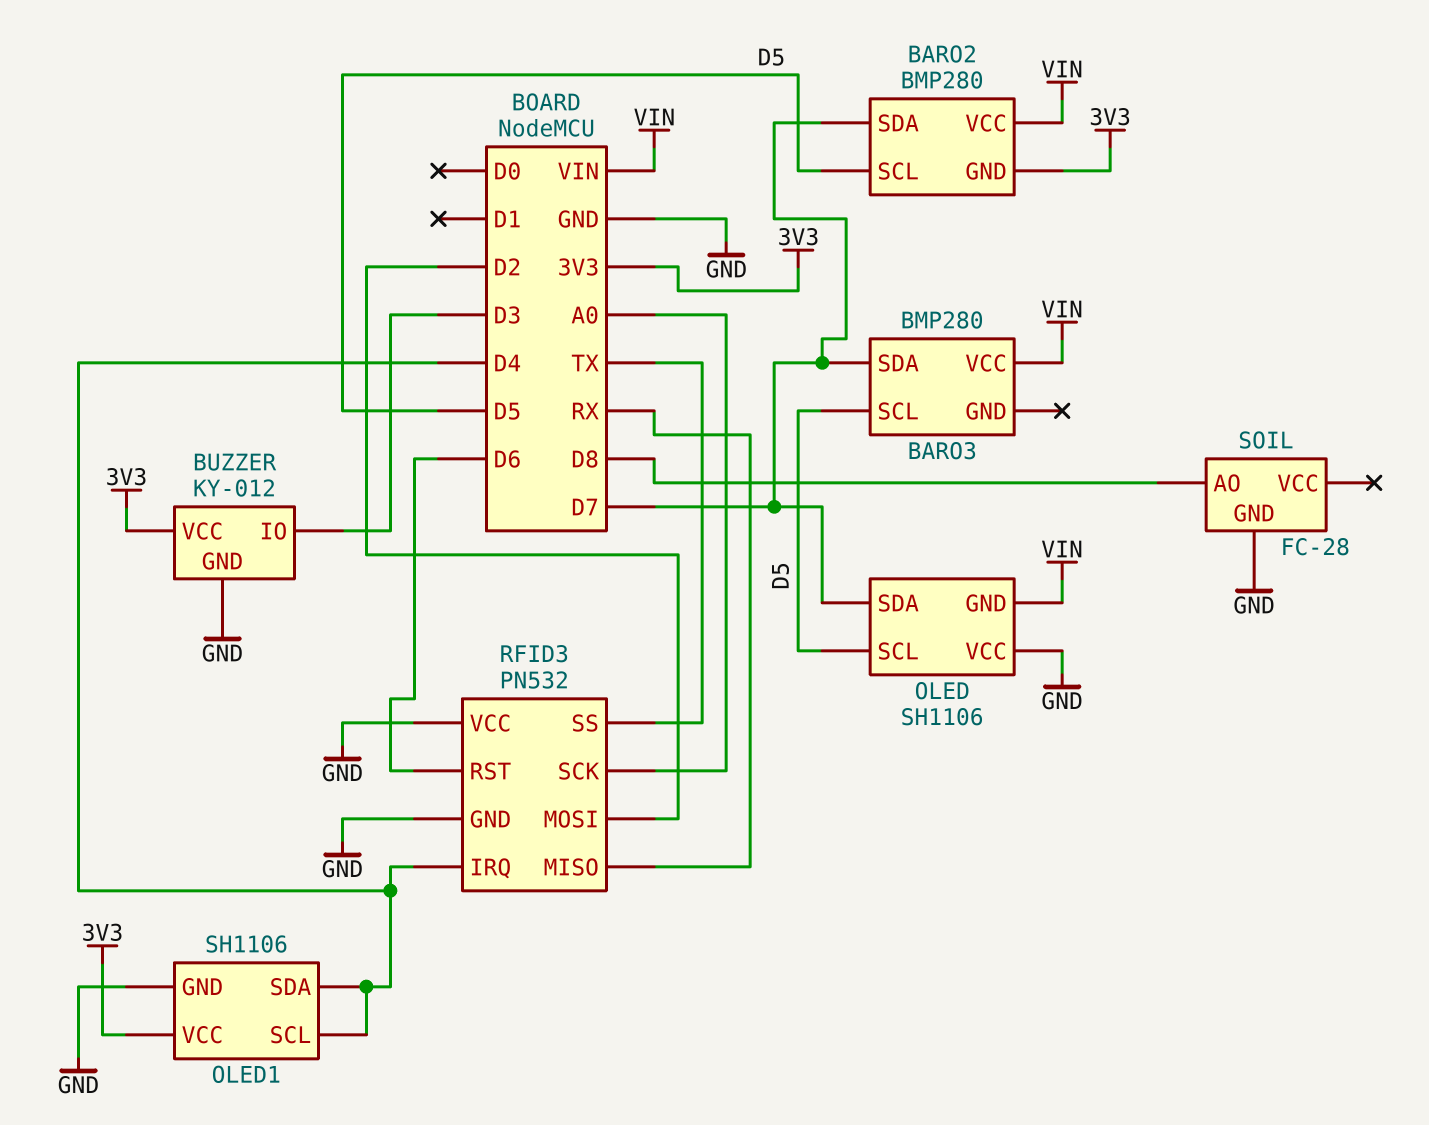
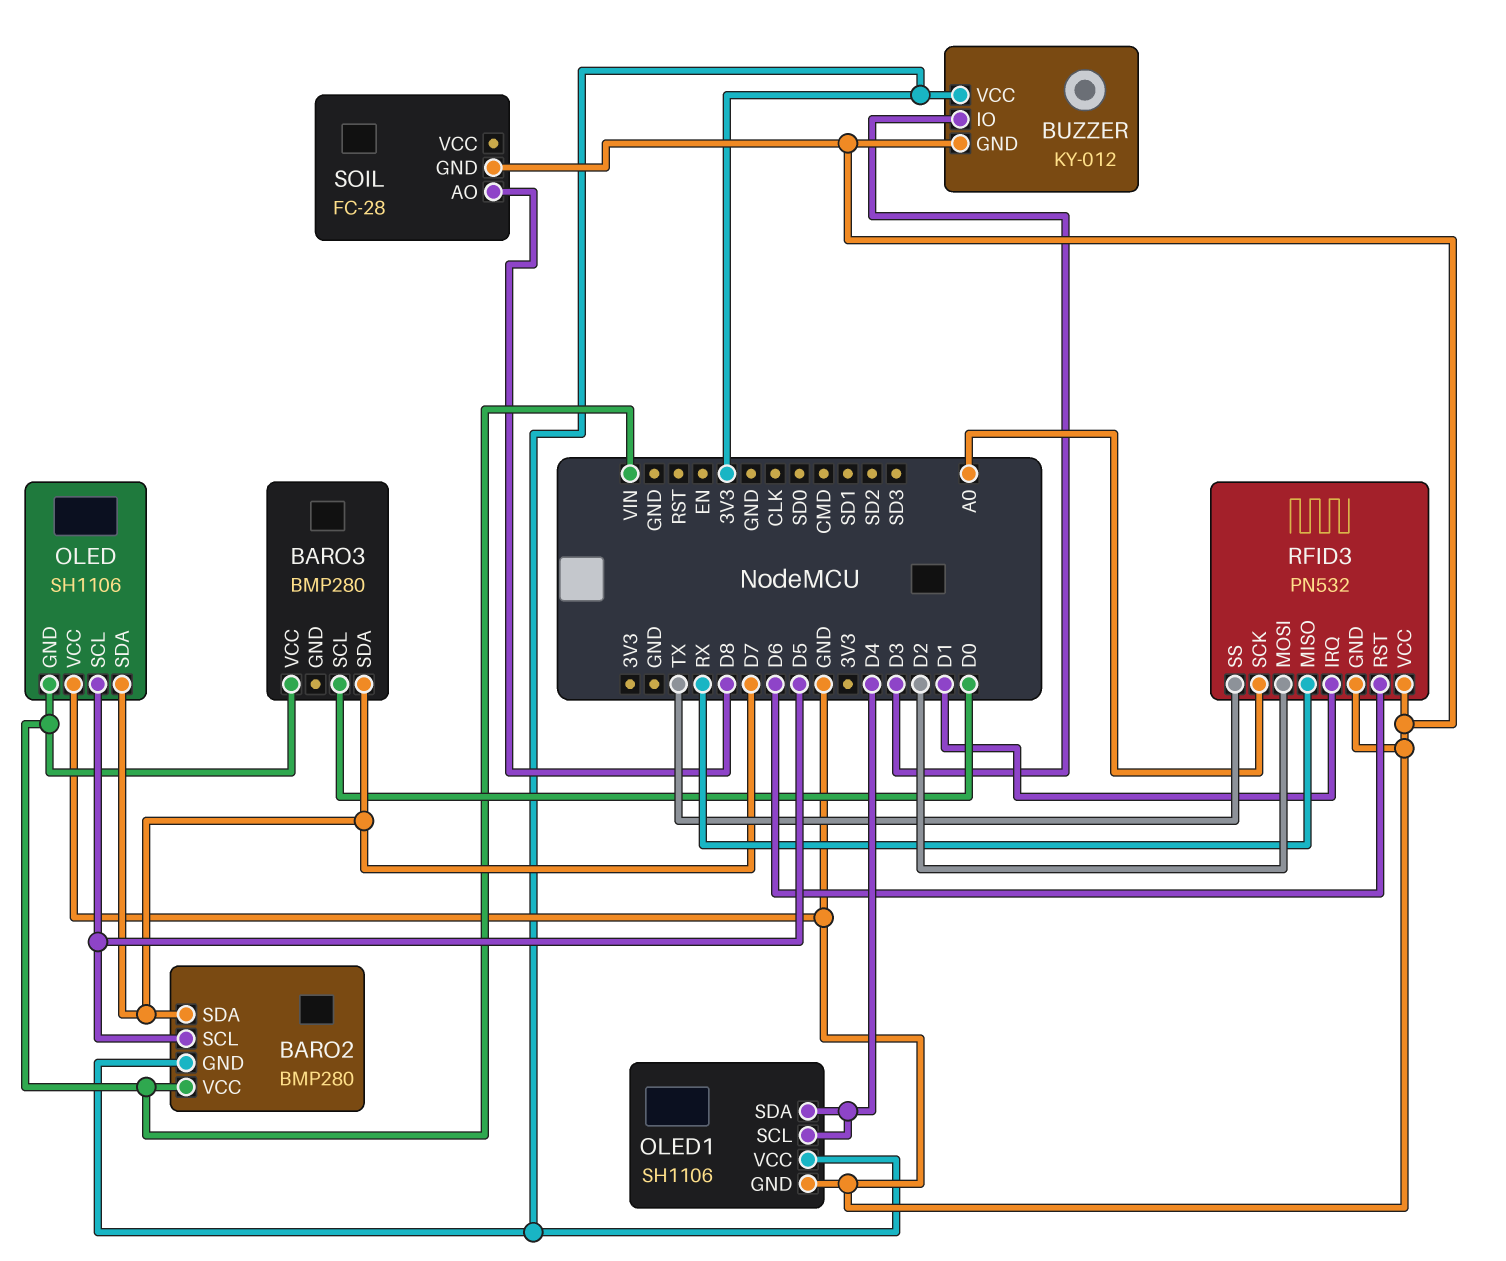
BARO3 pin SCL: D5 -> D0
RFID3 pin IRQ: D4 -> D1

